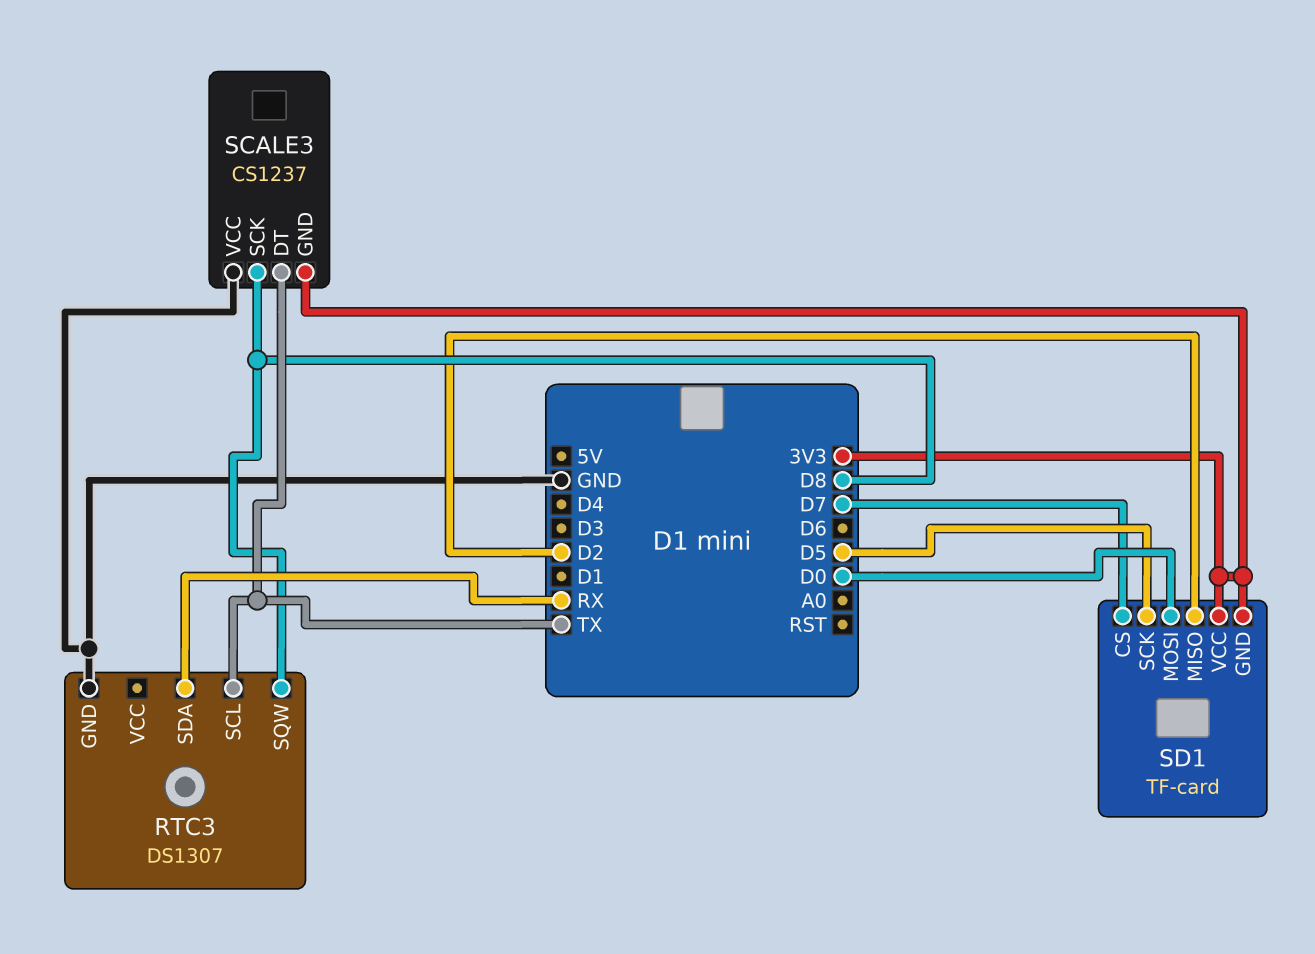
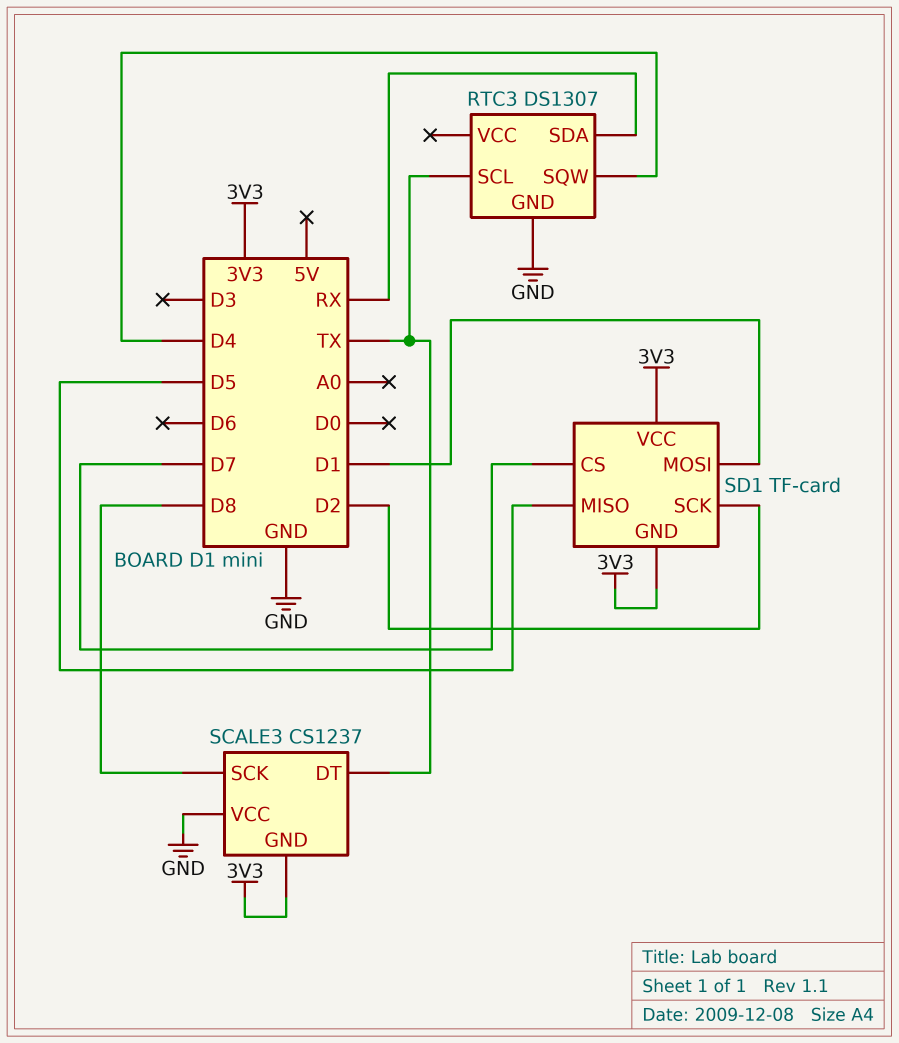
RTC3 pin SQW: D8 -> D4
SD1 pin MISO: D2 -> D5
SD1 pin MOSI: D0 -> D1
SD1 pin SCK: D5 -> D2

